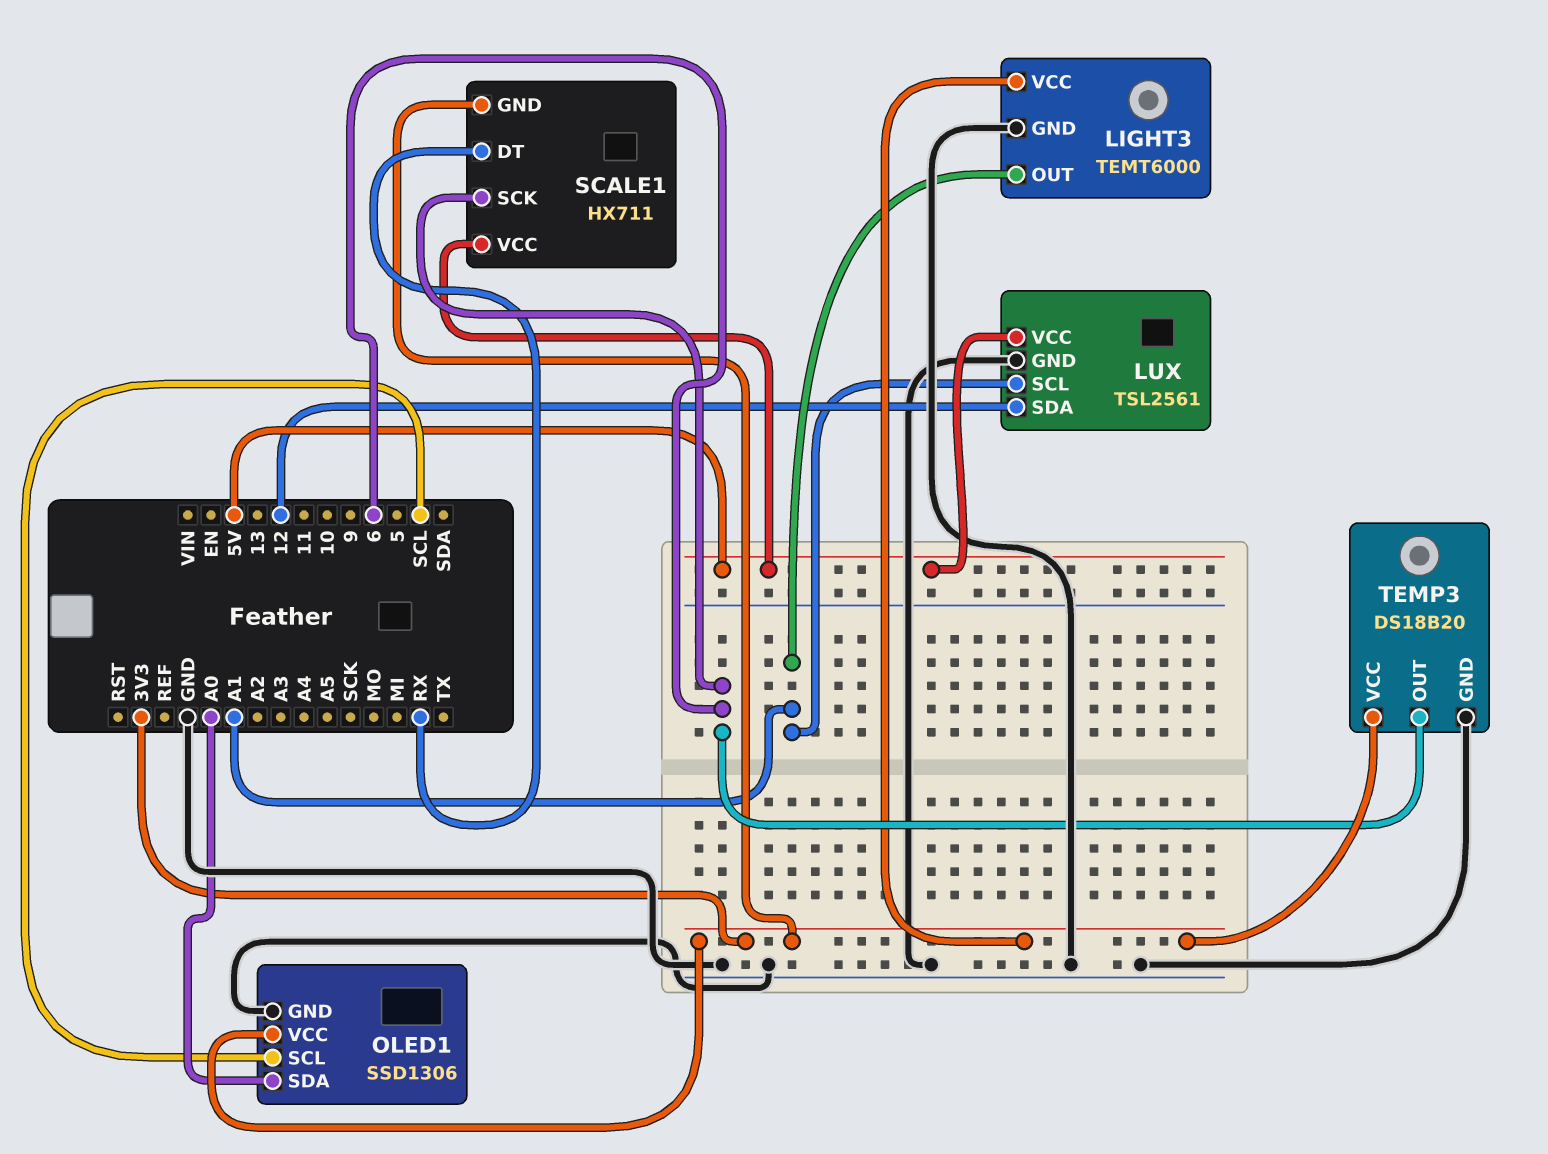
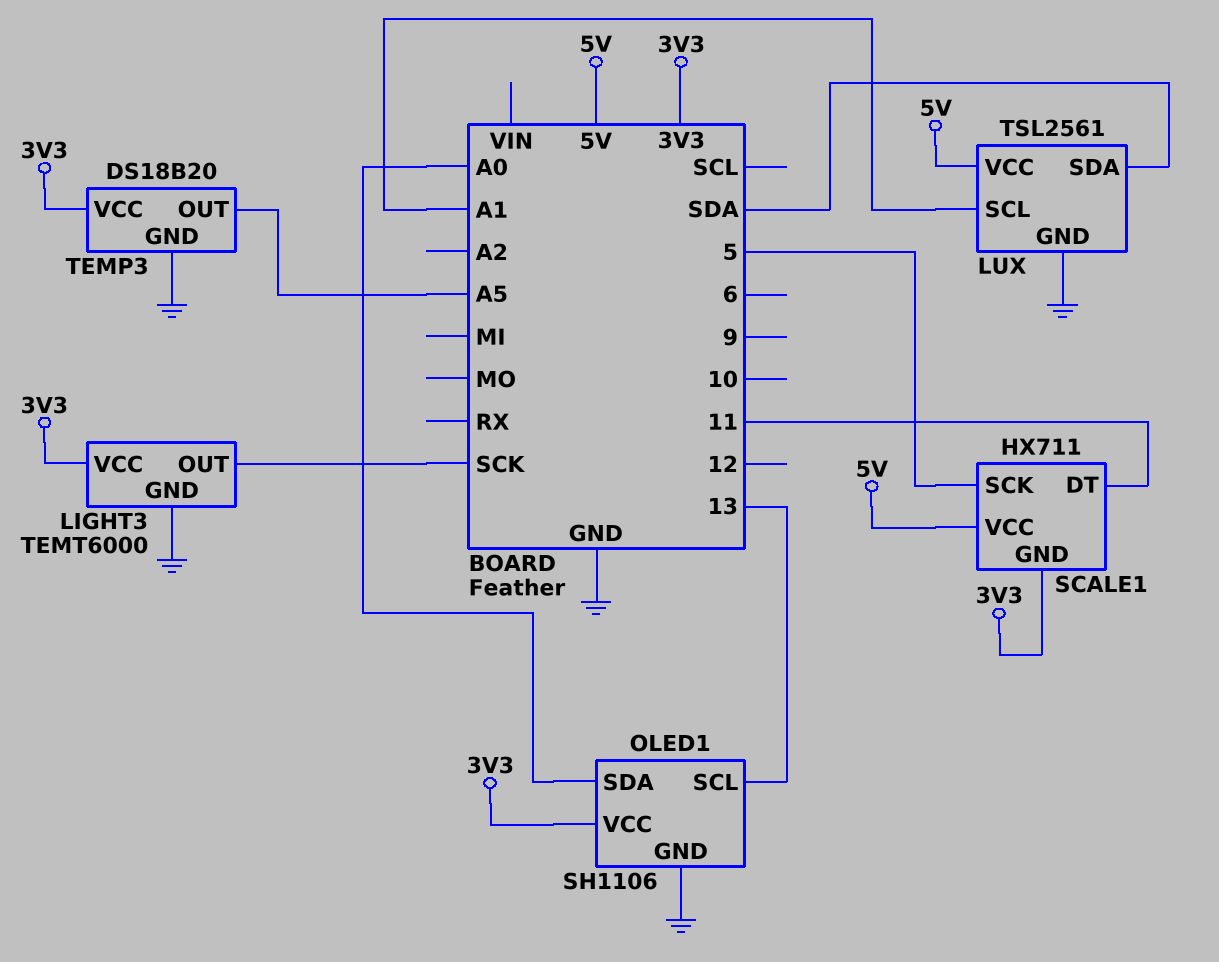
LIGHT3 pin OUT: A1 -> SCK
LUX pin SDA: 12 -> SDA
OLED1: SSD1306 -> SH1106
OLED1 pin SCL: SCL -> 13
SCALE1 pin DT: RX -> 11
SCALE1 pin SCK: 6 -> 5
TEMP3 pin OUT: 6 -> A5

